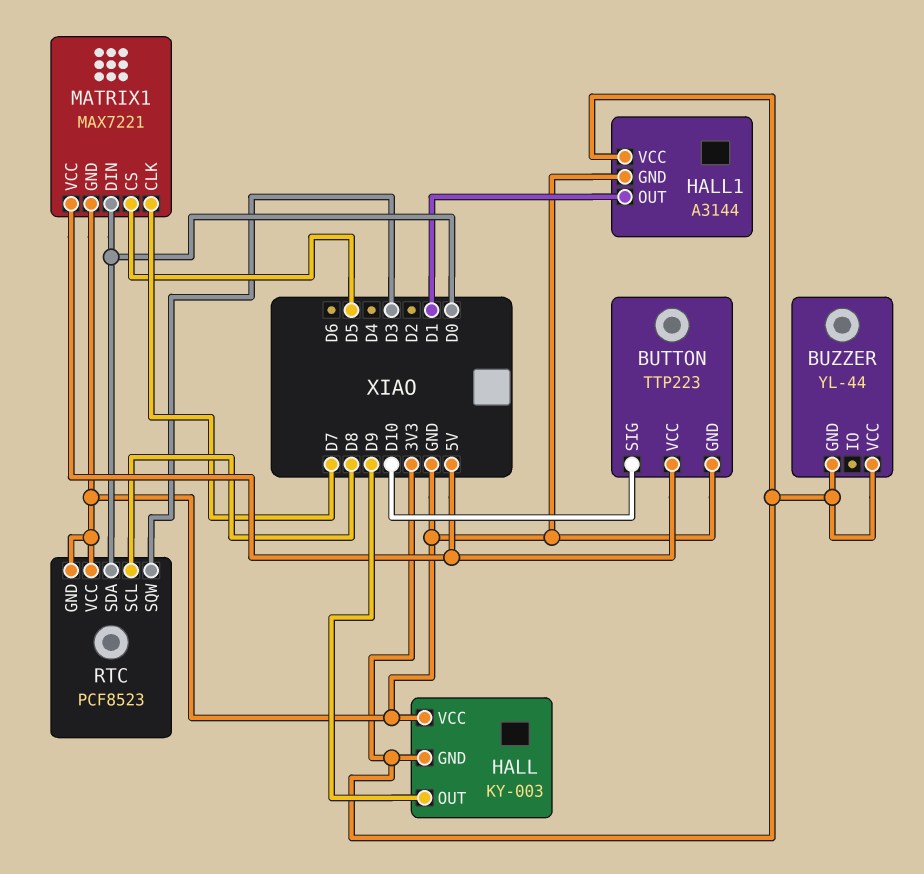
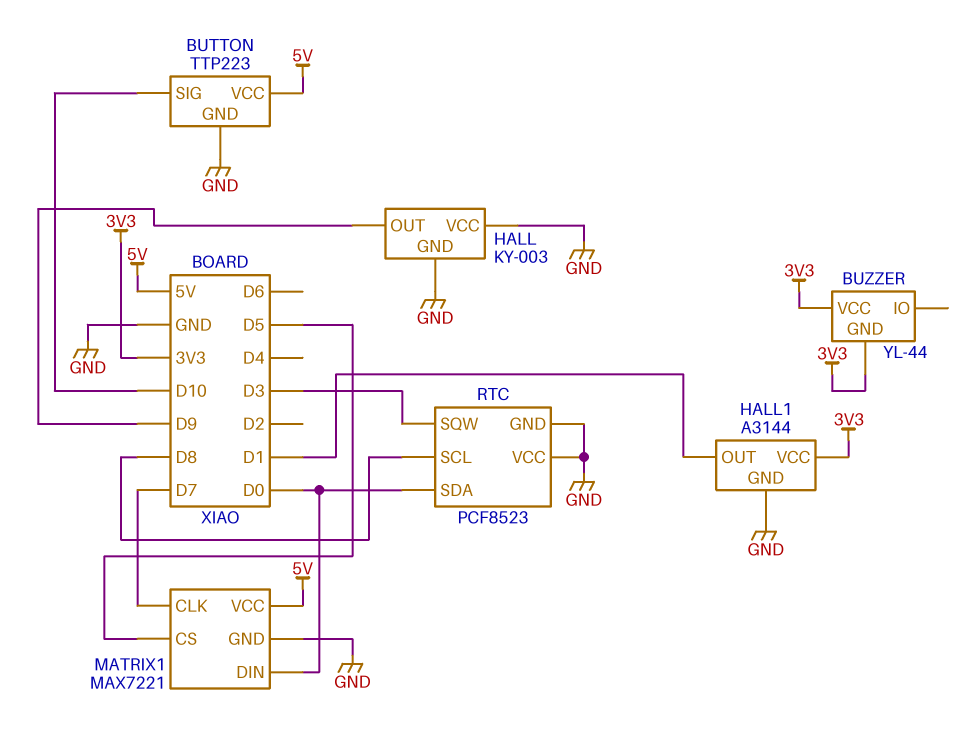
HALL pin GND: 3V3 -> GND

